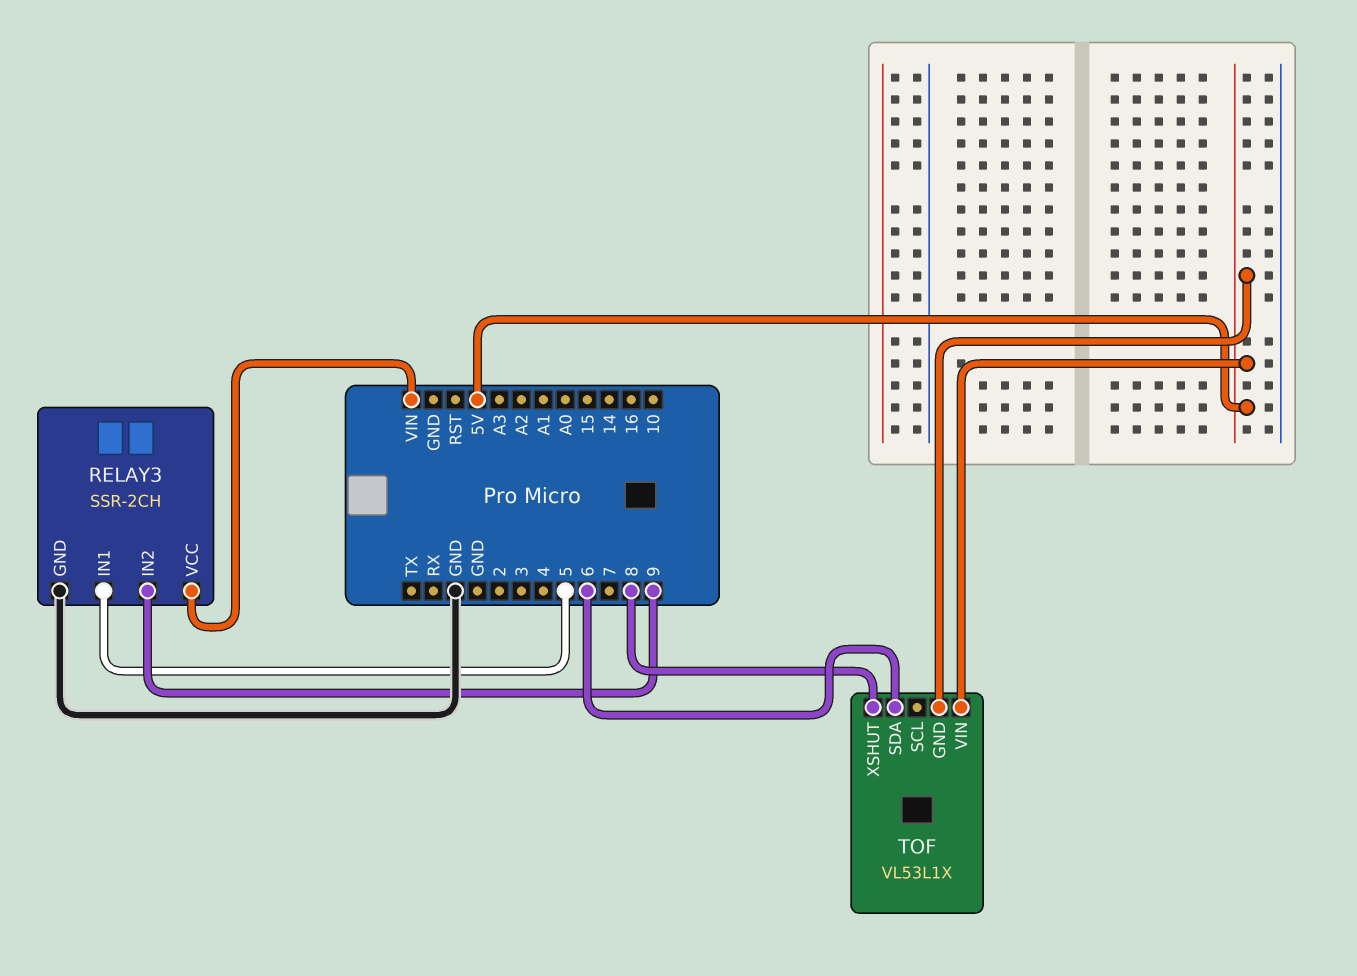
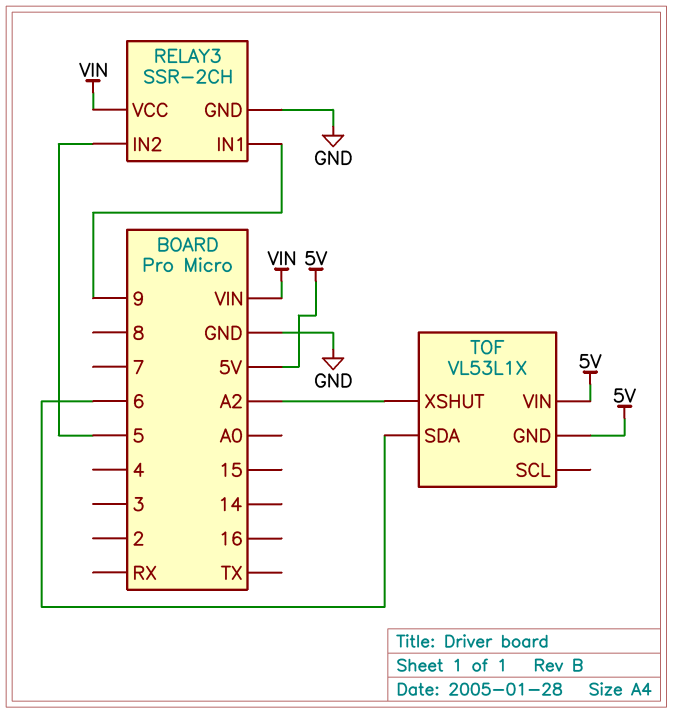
RELAY3 pin IN1: 5 -> 9
RELAY3 pin IN2: 9 -> 5
TOF pin XSHUT: 8 -> A2

